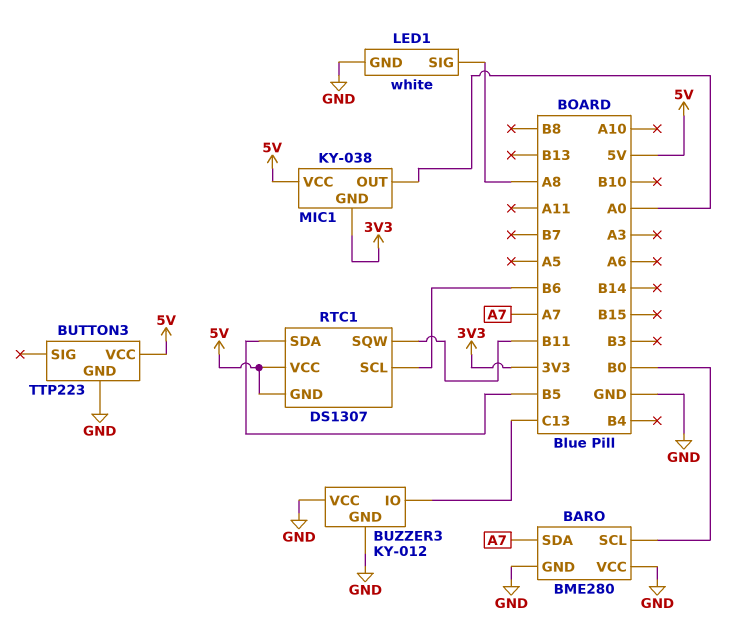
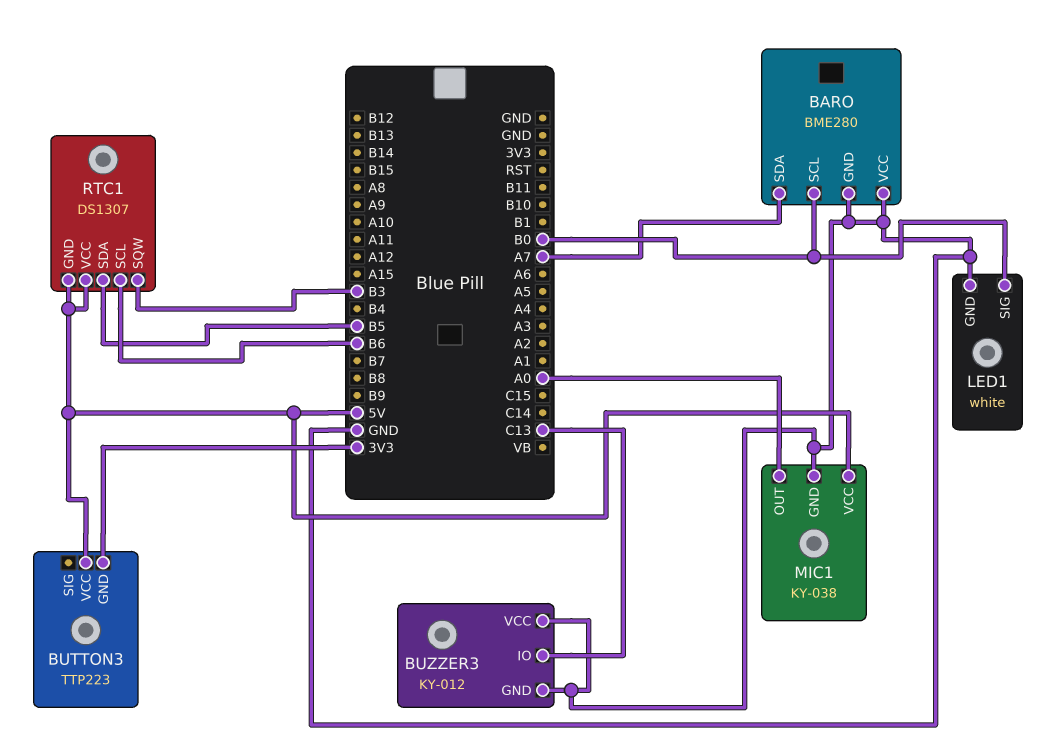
BUTTON3 pin GND: GND -> 3V3
LED1 pin SIG: A8 -> B0
MIC1 pin GND: 3V3 -> GND
RTC1 pin SQW: B11 -> B3

